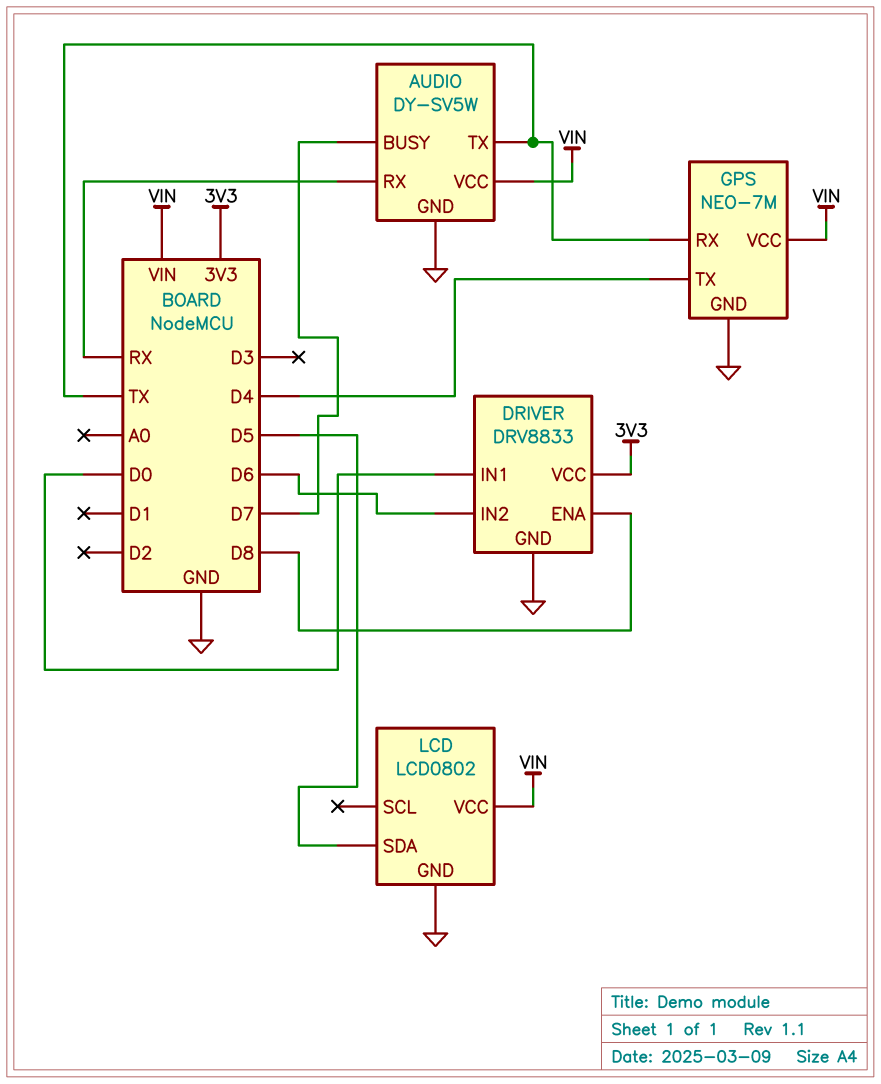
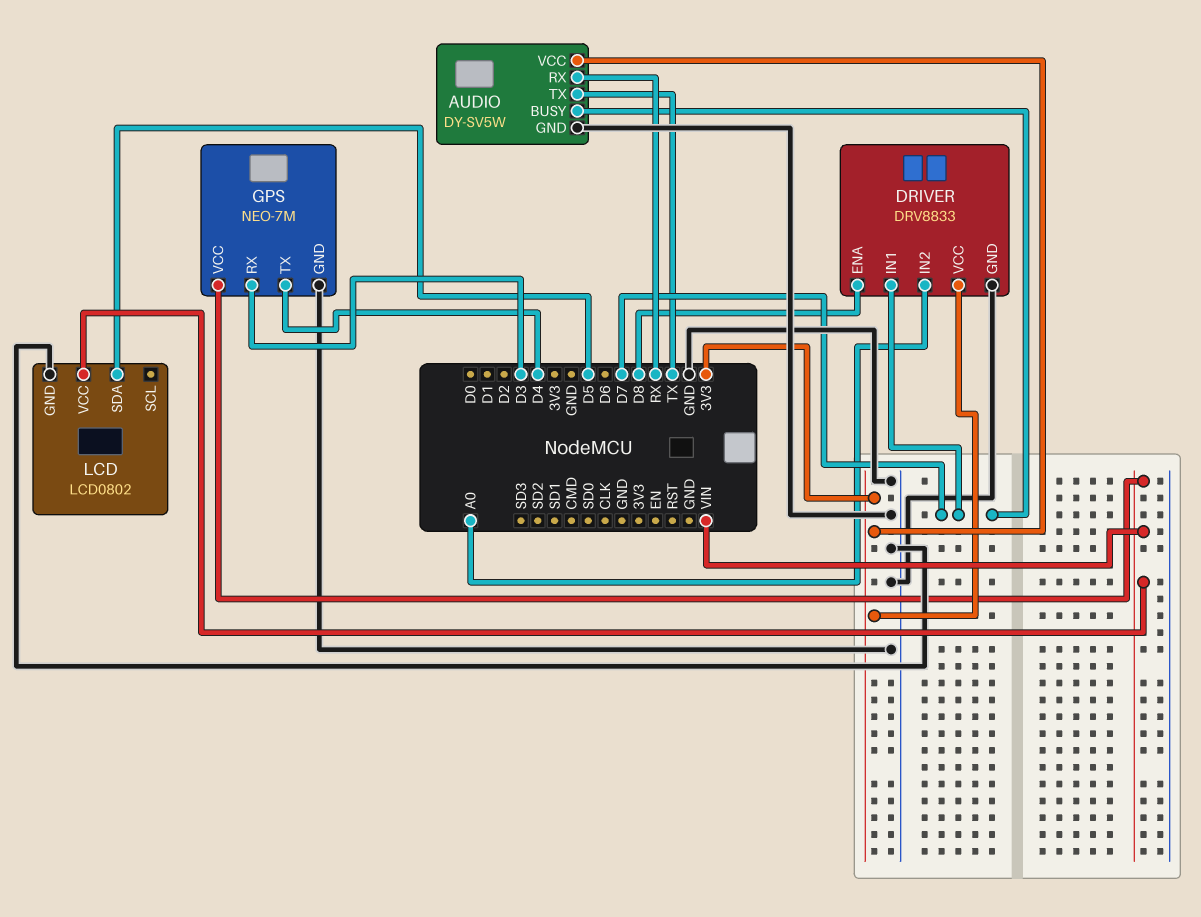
AUDIO pin VCC: VIN -> 3V3
DRIVER pin IN1: D0 -> D7
DRIVER pin IN2: D6 -> A0
GPS pin RX: TX -> D3

